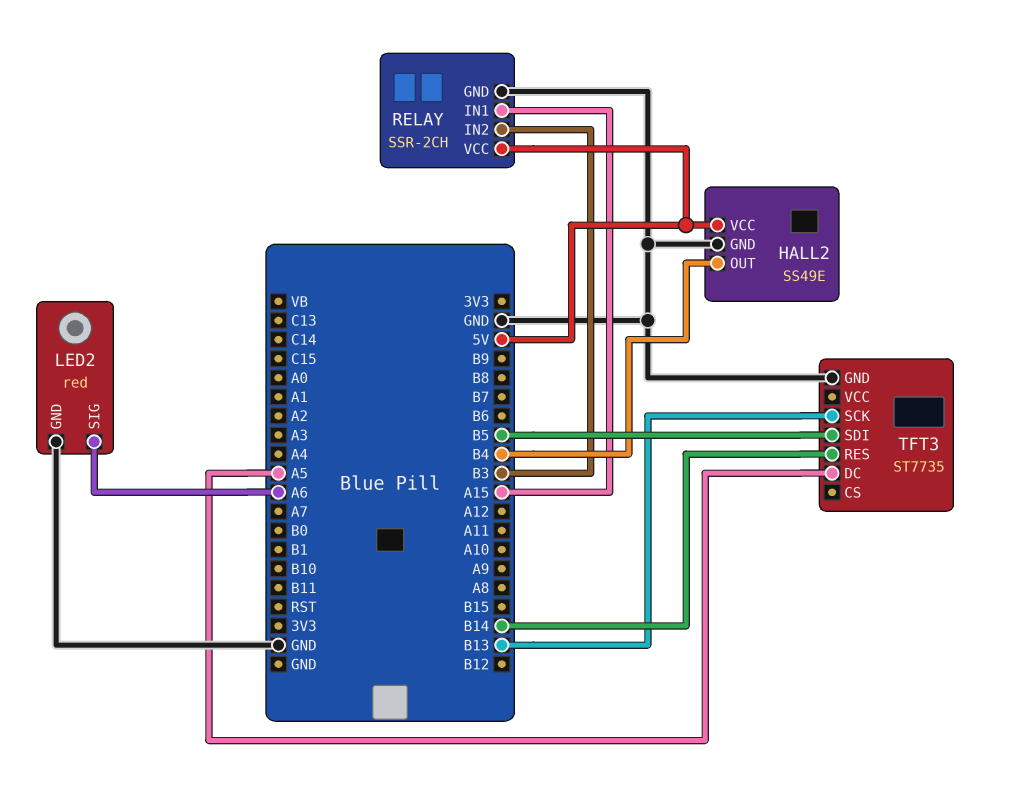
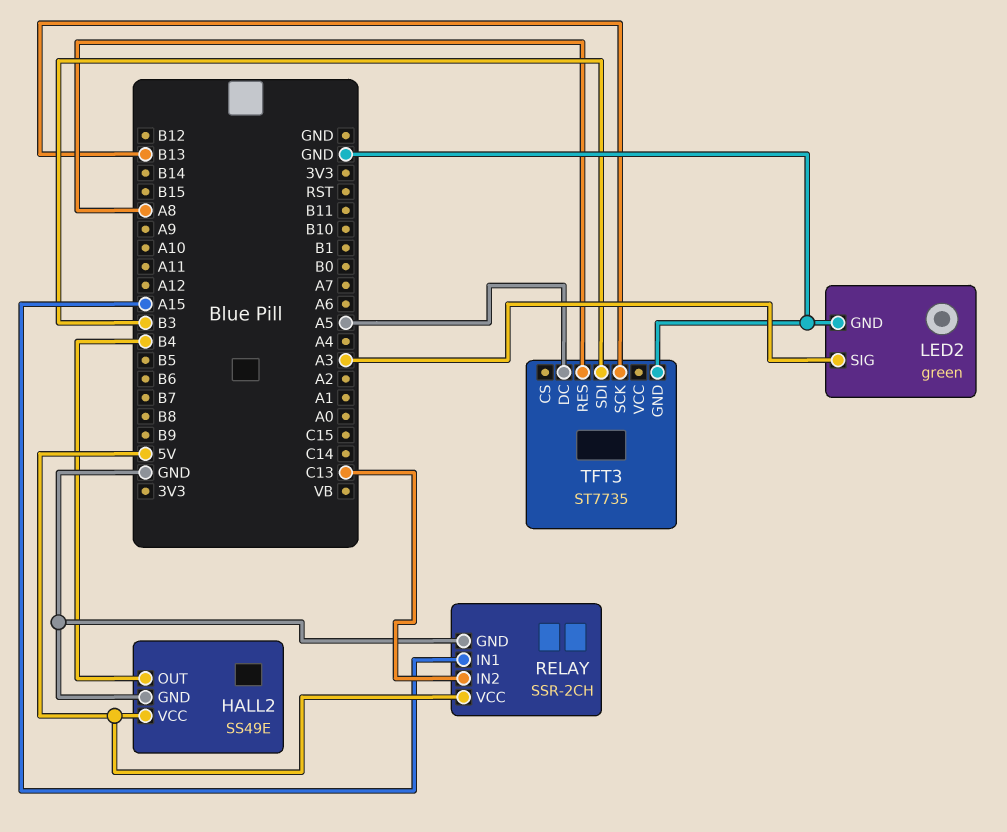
LED2: red -> green
LED2 pin SIG: A6 -> A3
RELAY pin IN2: B3 -> C13
TFT3 pin RES: B14 -> A8
TFT3 pin SDI: B5 -> B3

